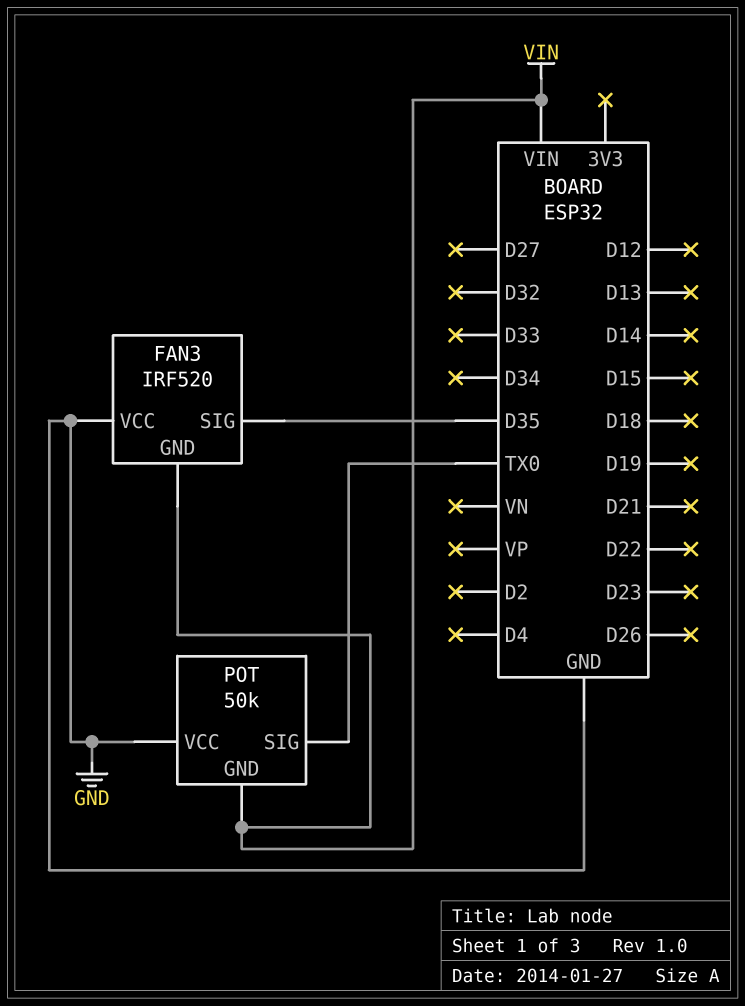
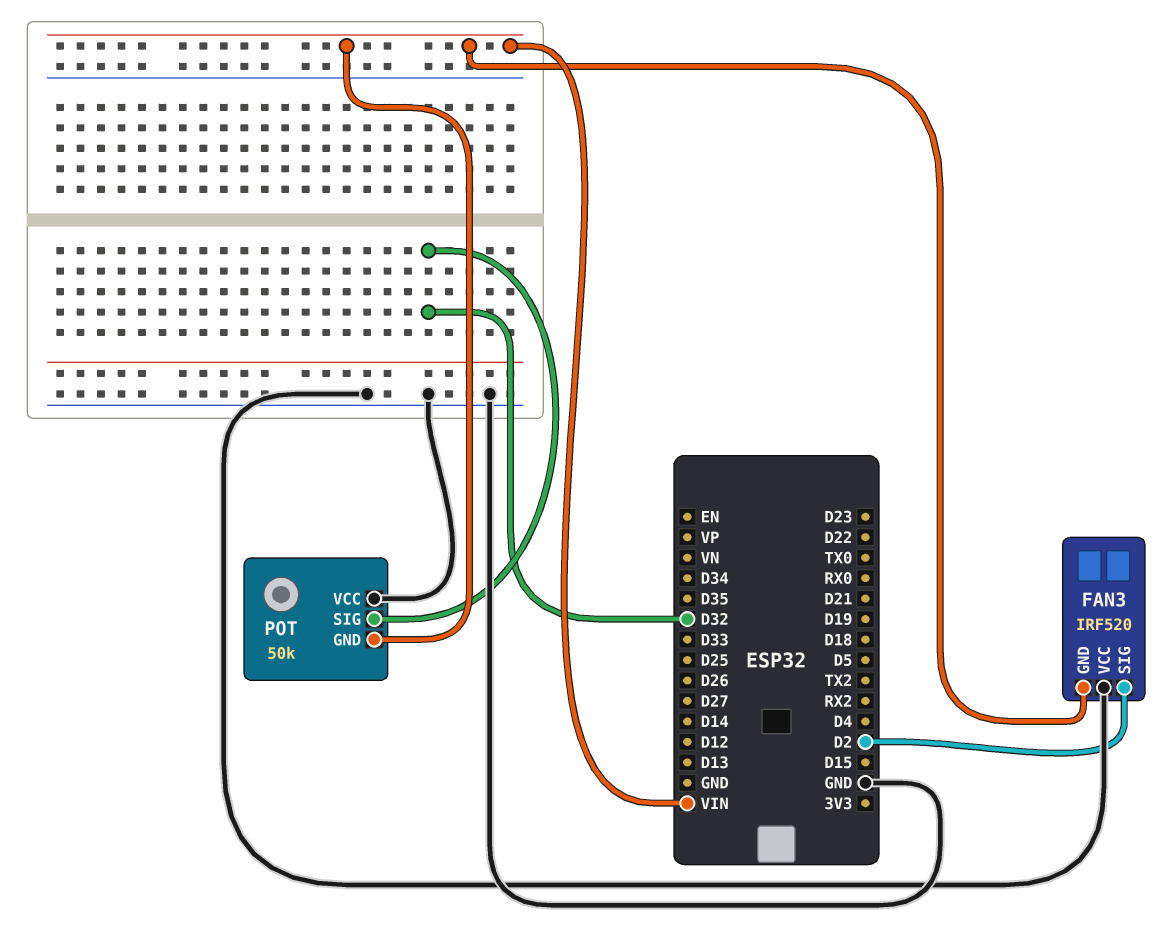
FAN3 pin SIG: D35 -> D2
POT pin SIG: TX0 -> D32

